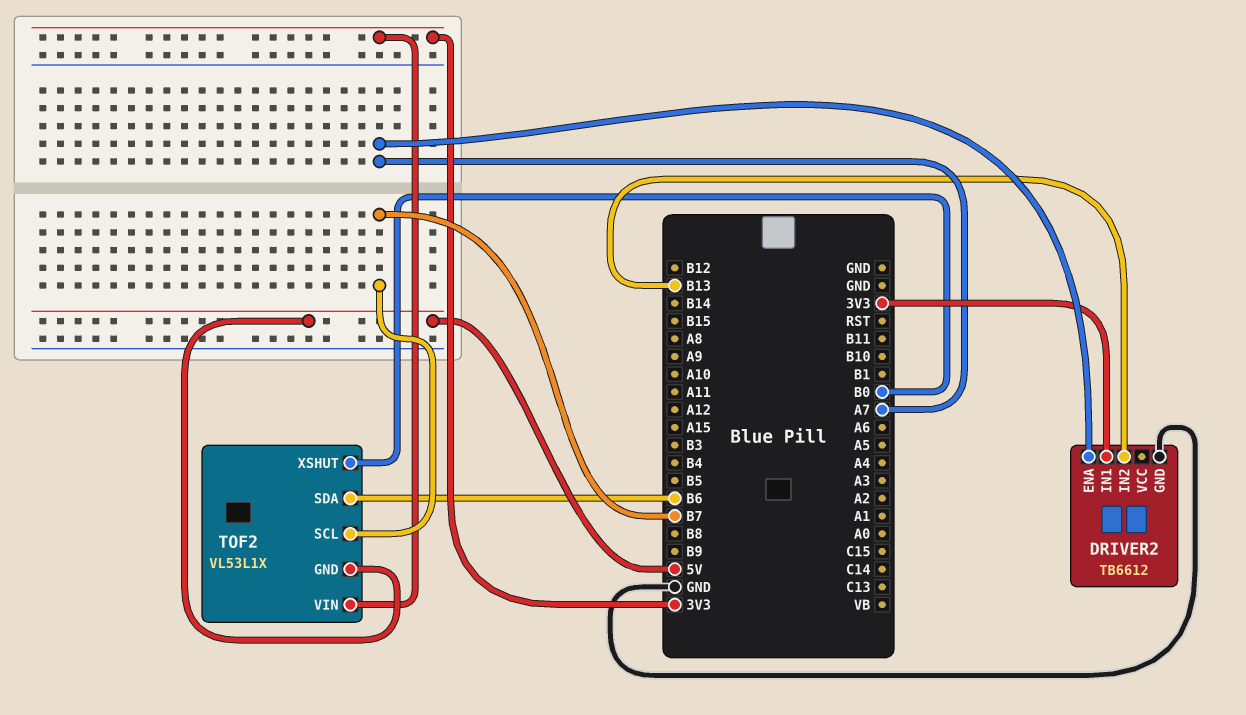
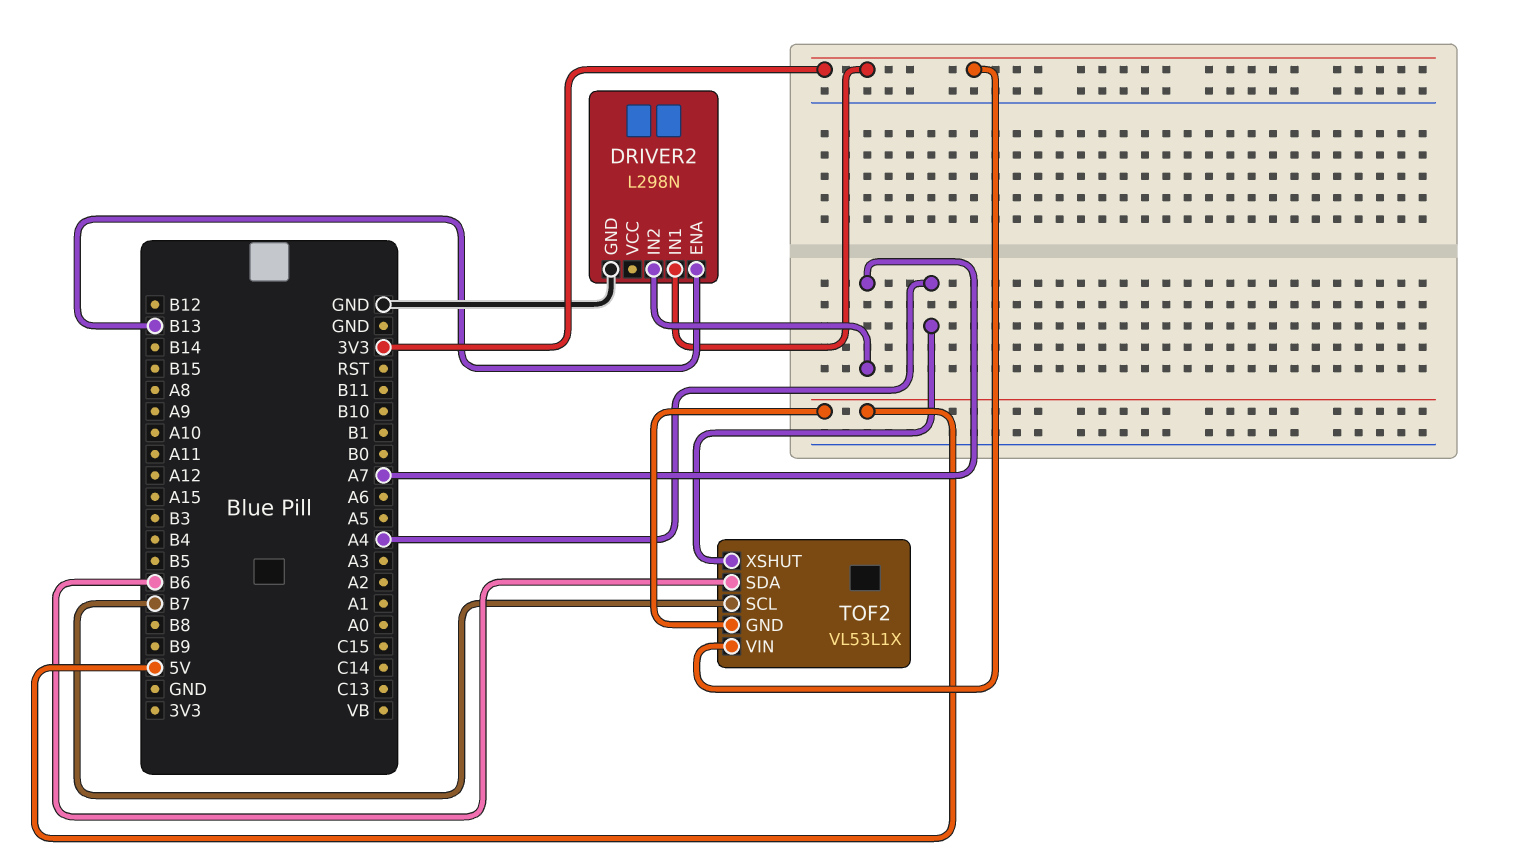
DRIVER2: TB6612 -> L298N
DRIVER2 pin ENA: A7 -> B13
DRIVER2 pin IN2: B13 -> A7
TOF2 pin XSHUT: B0 -> A4

